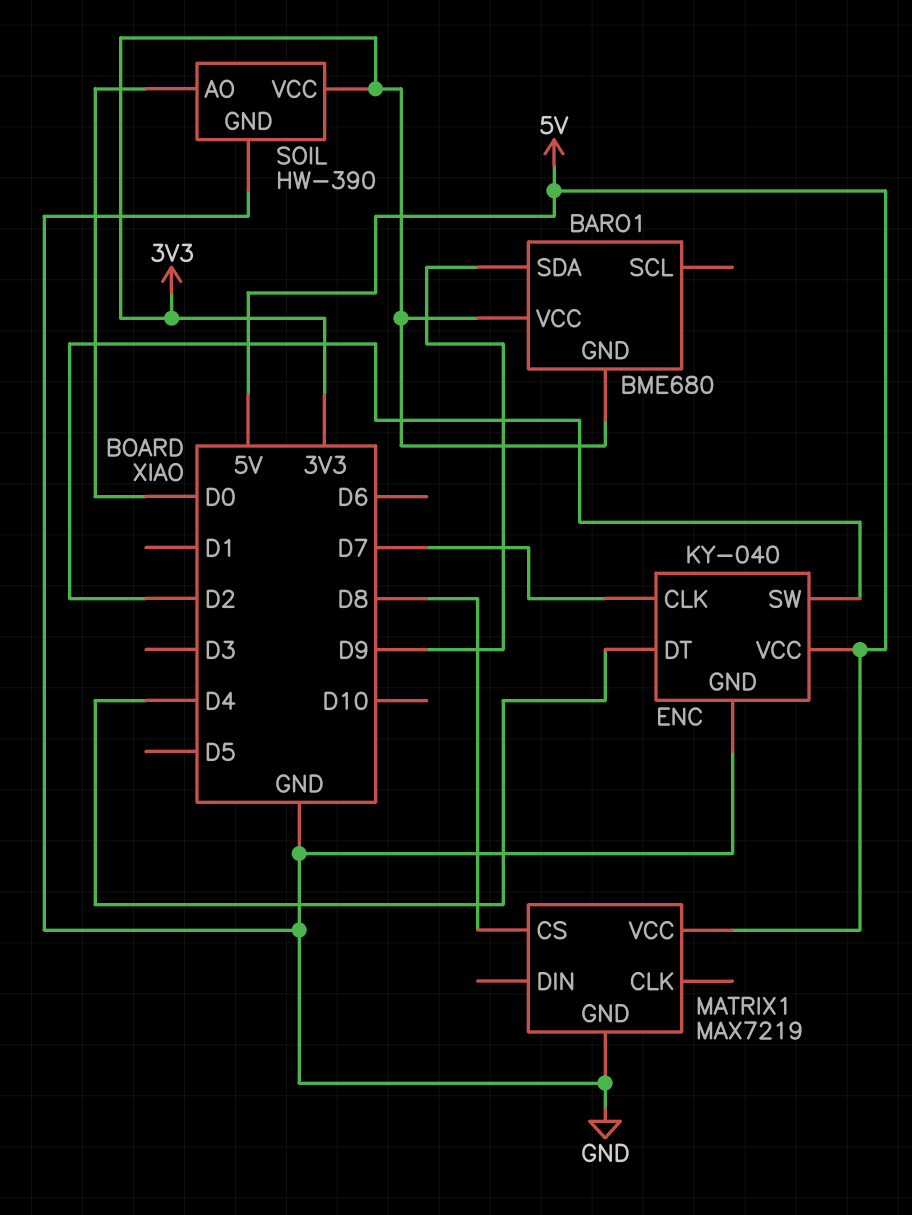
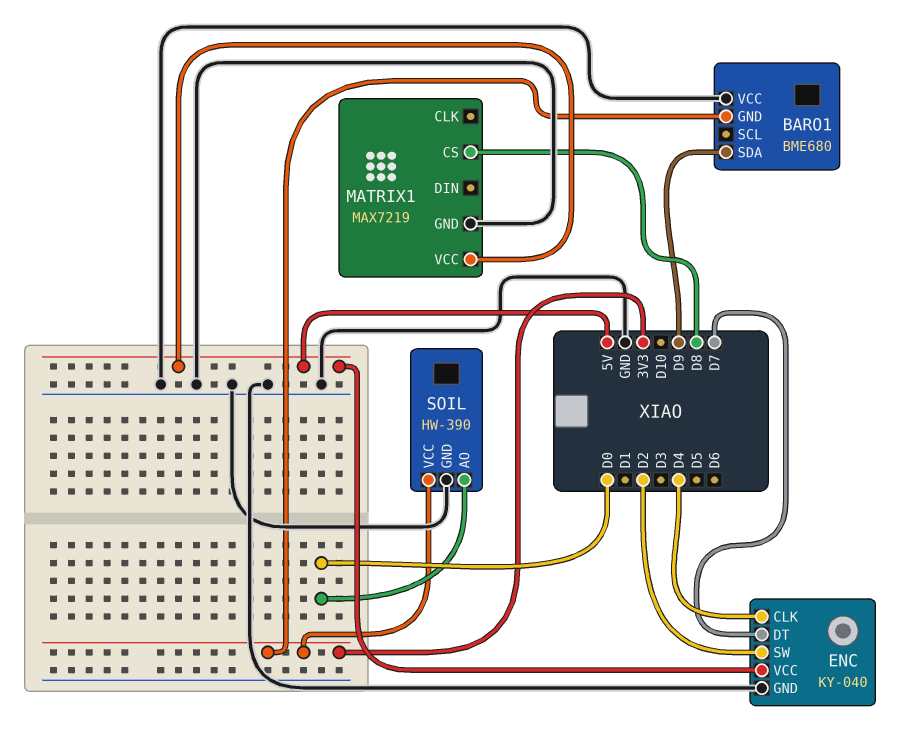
BARO1 pin VCC: 3V3 -> GND
ENC pin CLK: D7 -> D4
ENC pin DT: D4 -> D7

